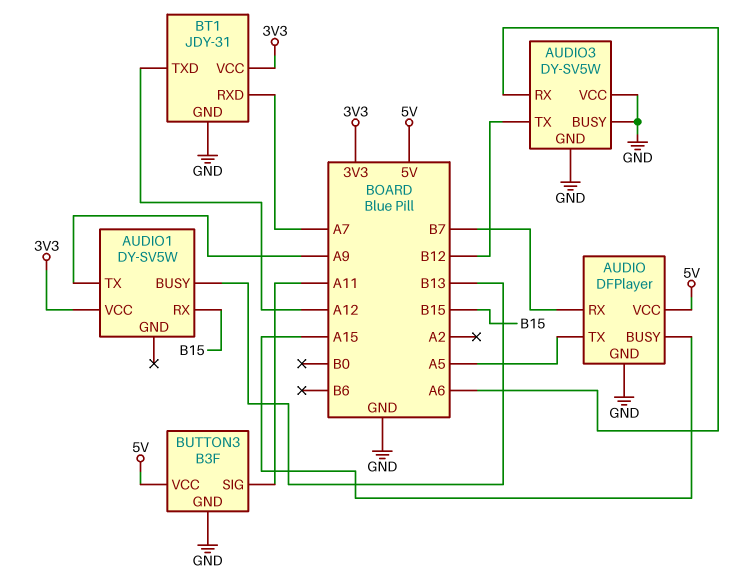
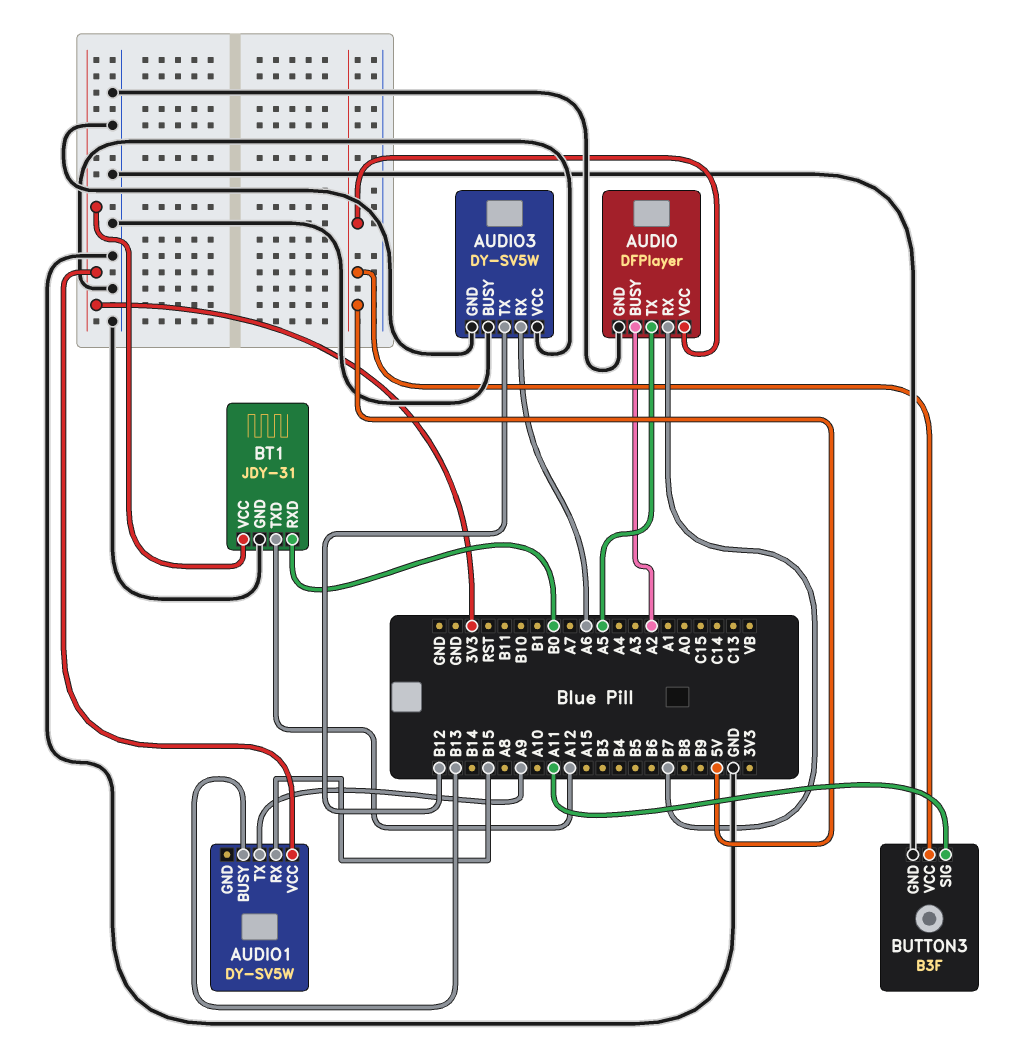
AUDIO pin BUSY: A15 -> A2
BT1 pin RXD: A7 -> B0

